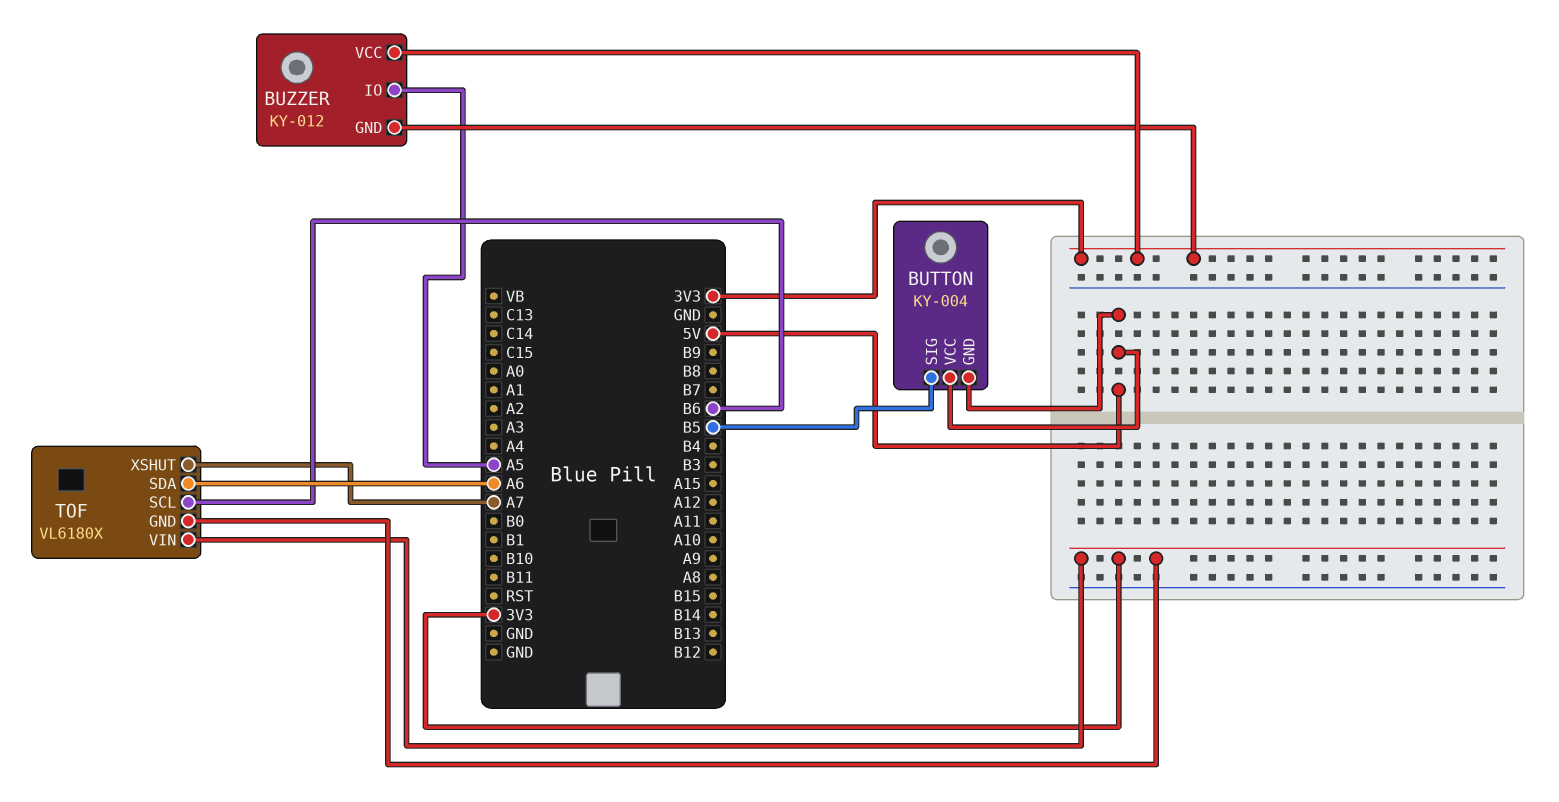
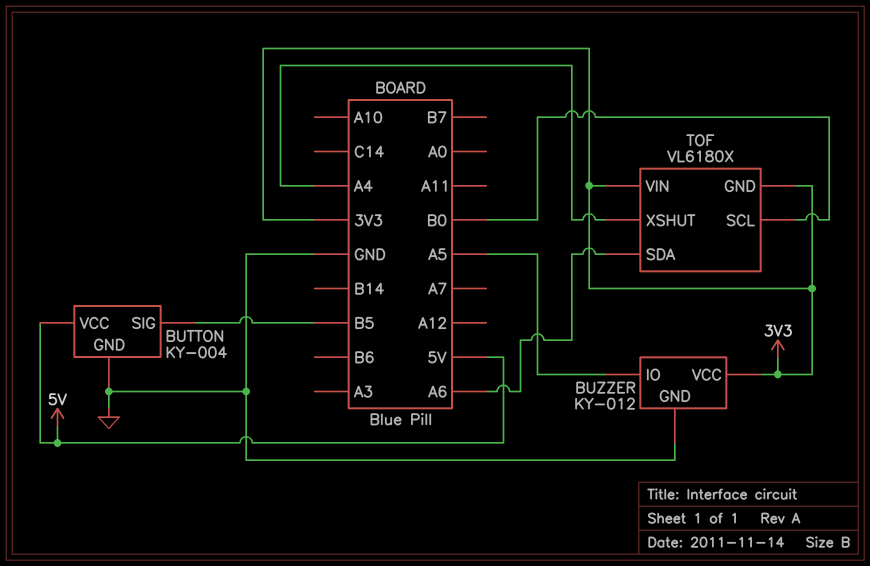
BUTTON pin GND: 5V -> GND
BUZZER pin GND: 3V3 -> GND
TOF pin SCL: B6 -> B0
TOF pin XSHUT: A7 -> A4

